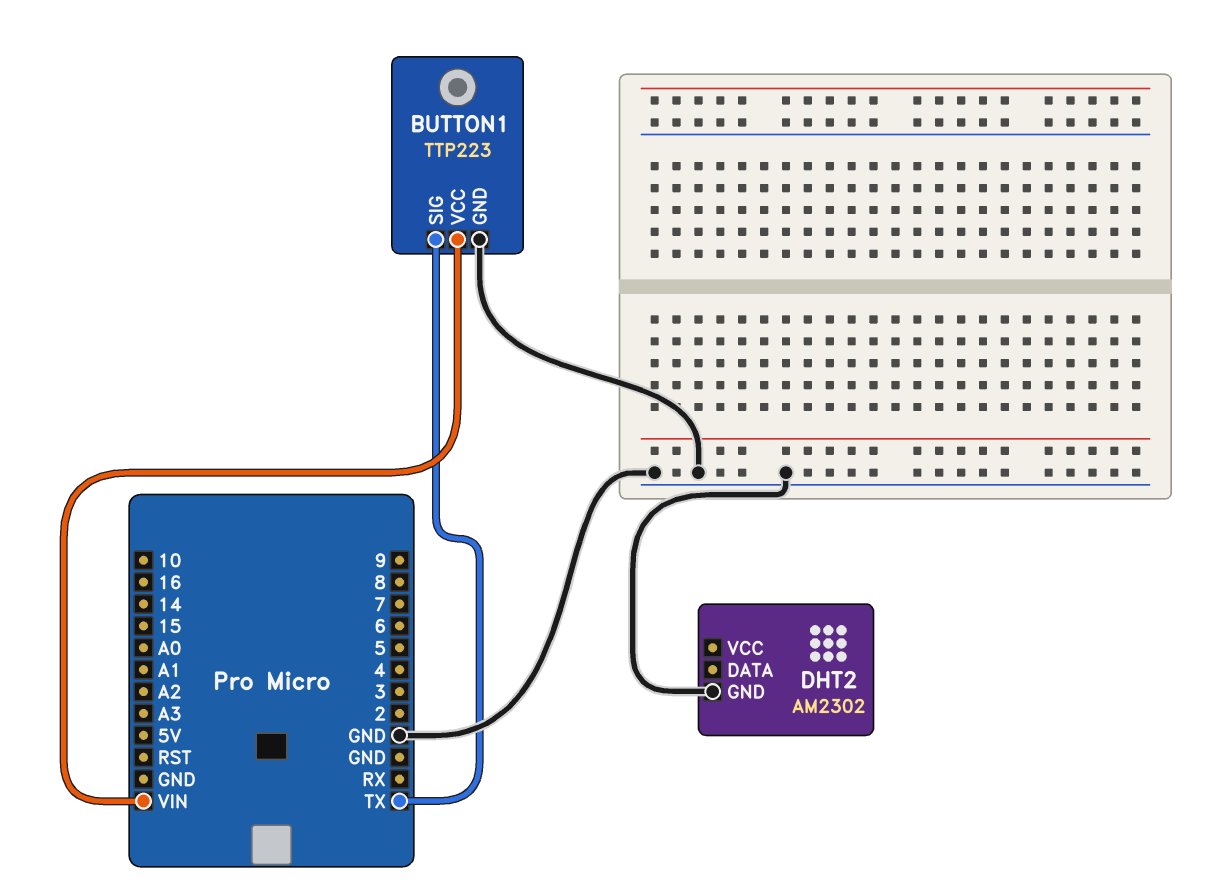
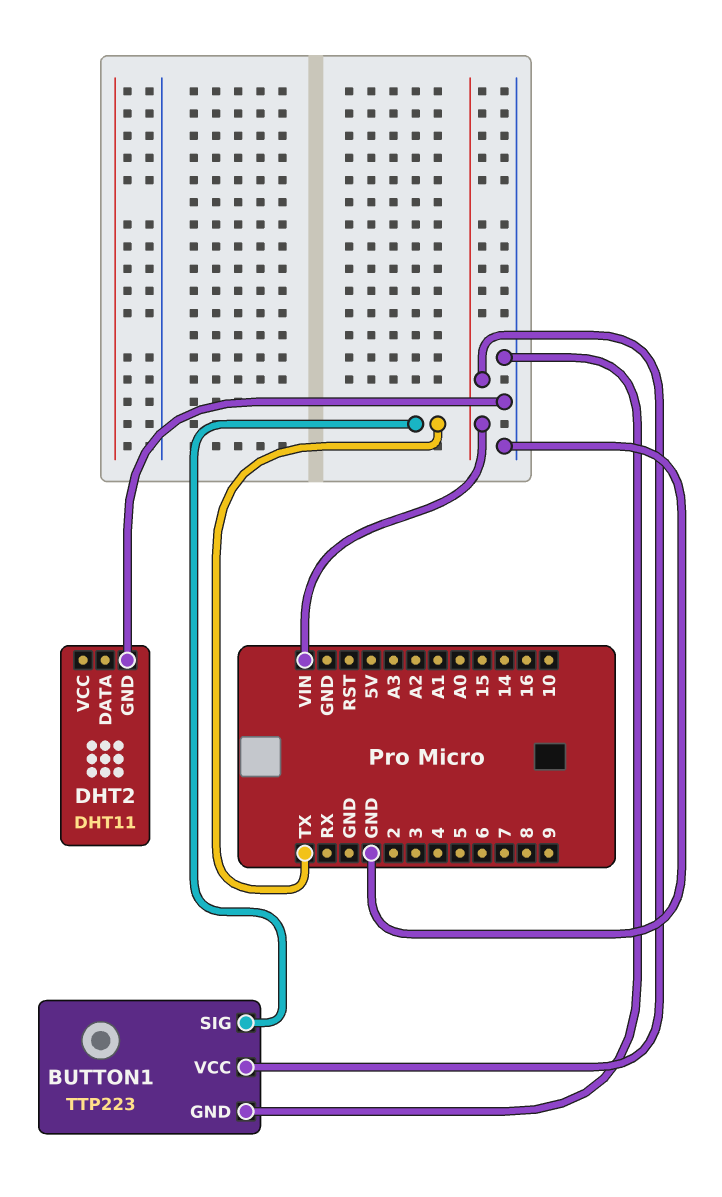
DHT2: AM2302 -> DHT11

